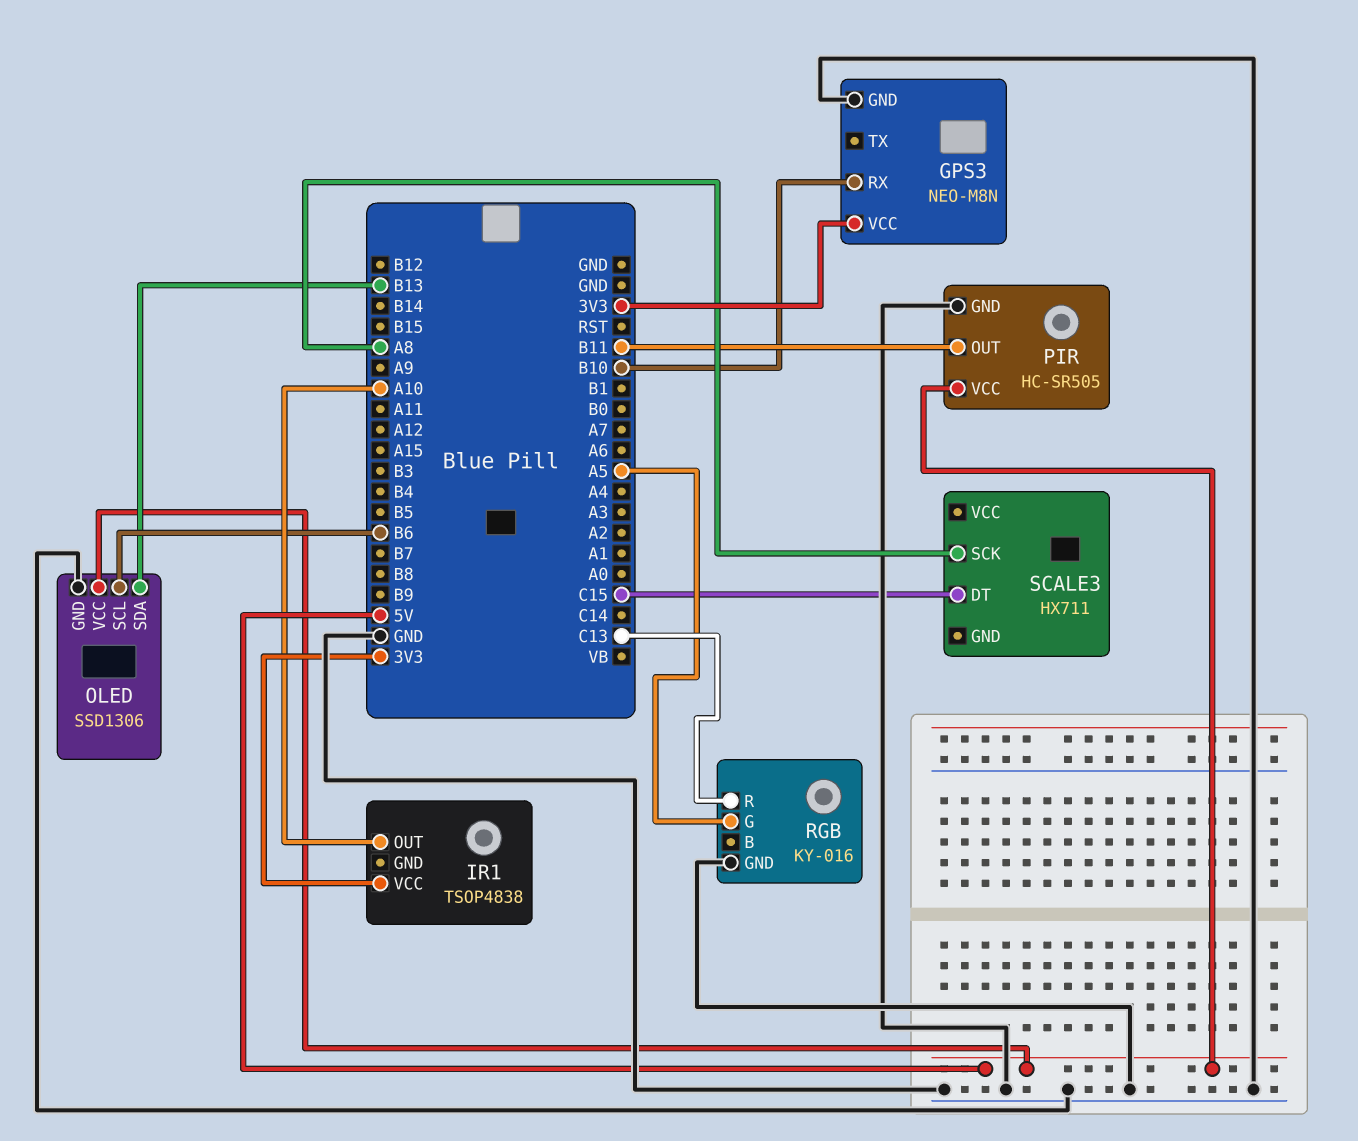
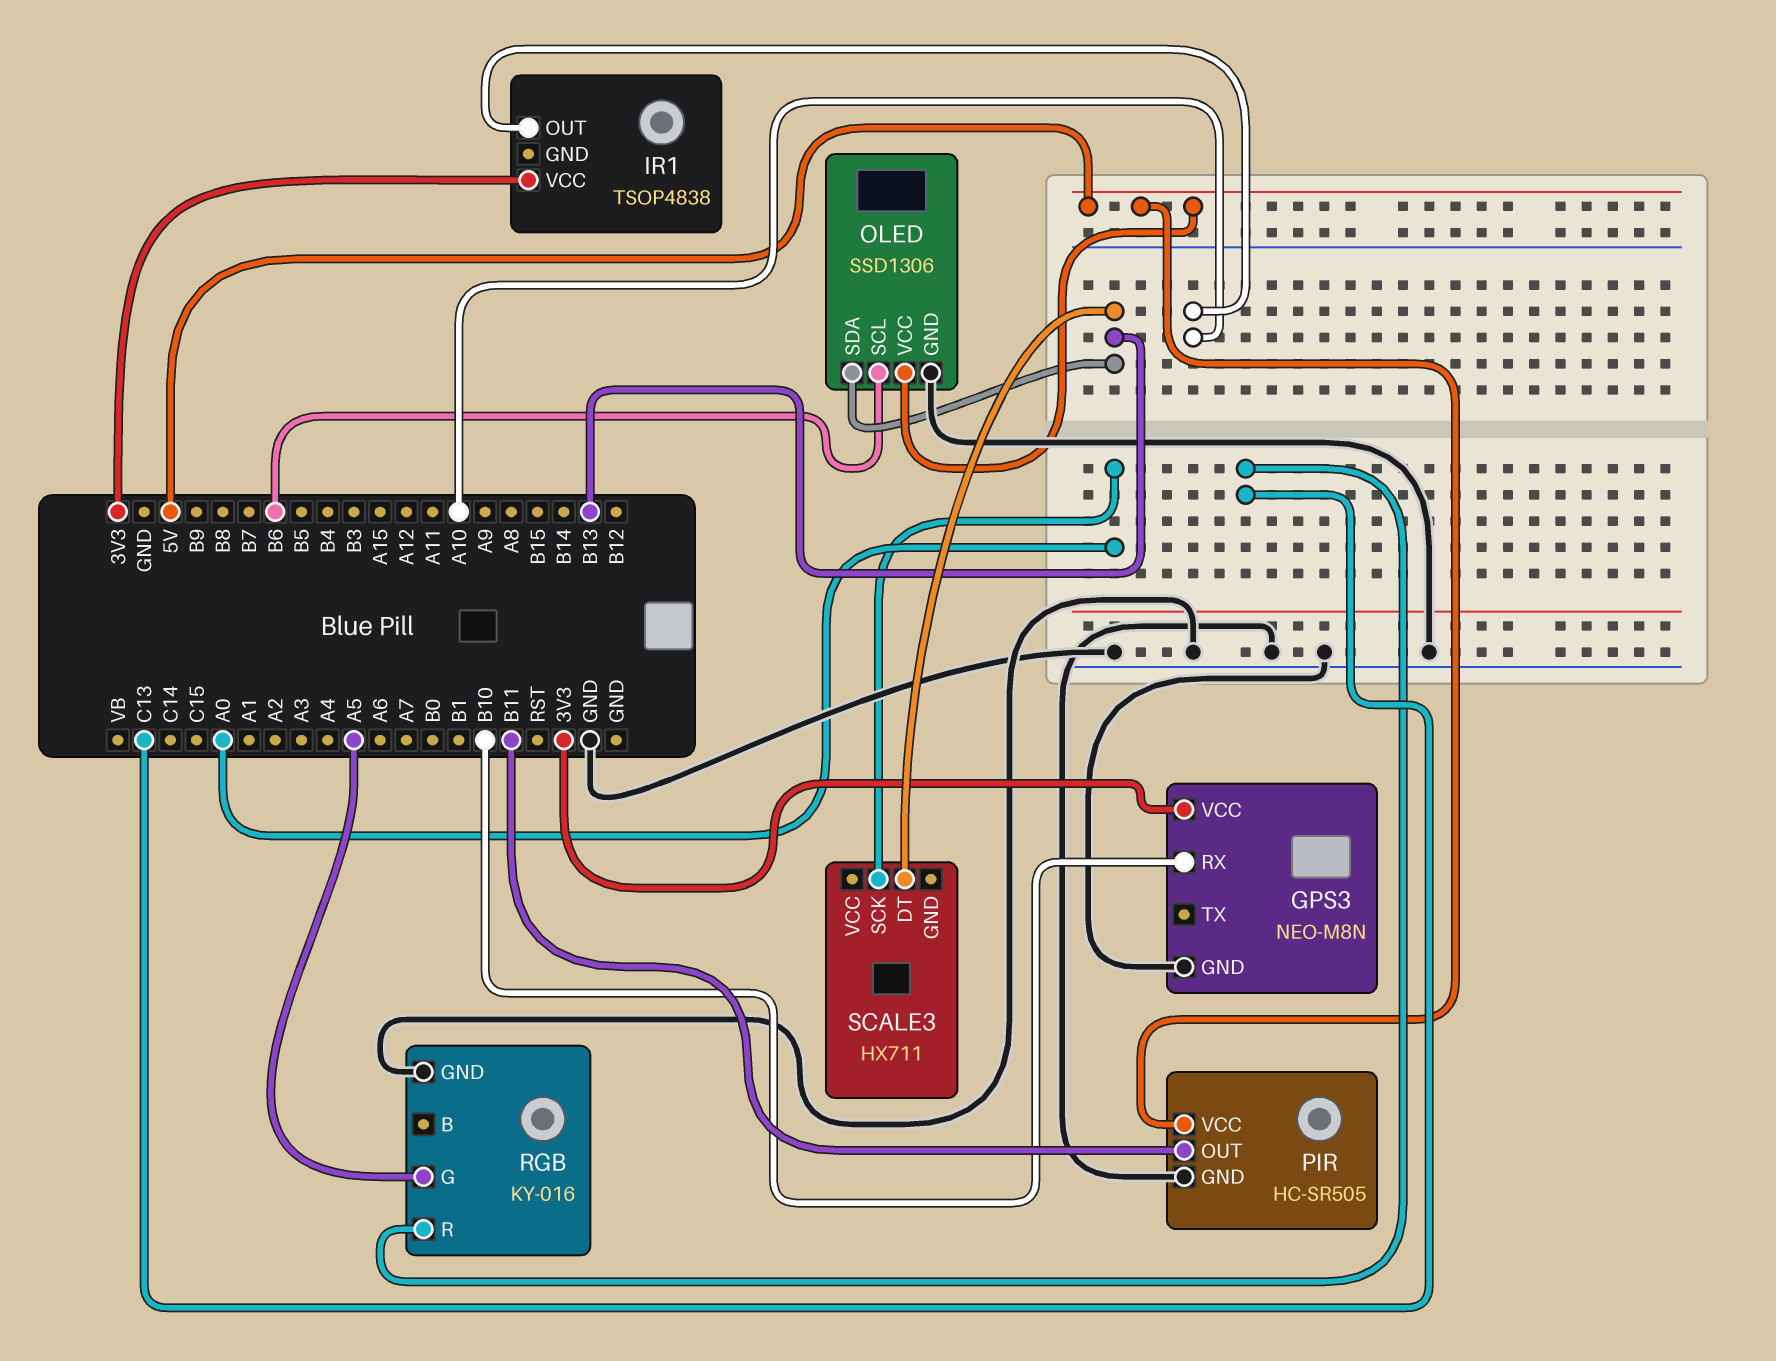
SCALE3 pin DT: C15 -> B13
SCALE3 pin SCK: A8 -> A0

